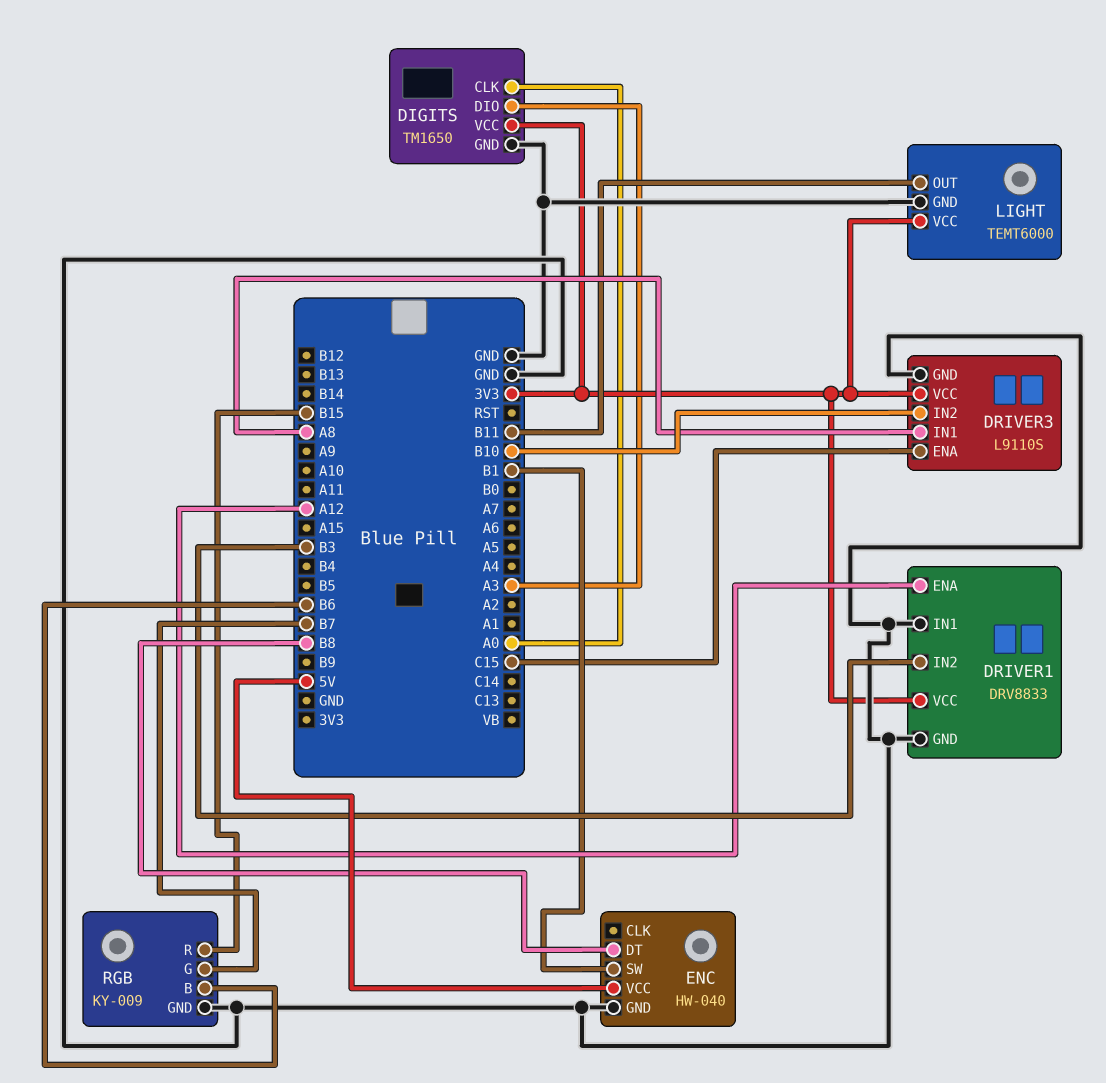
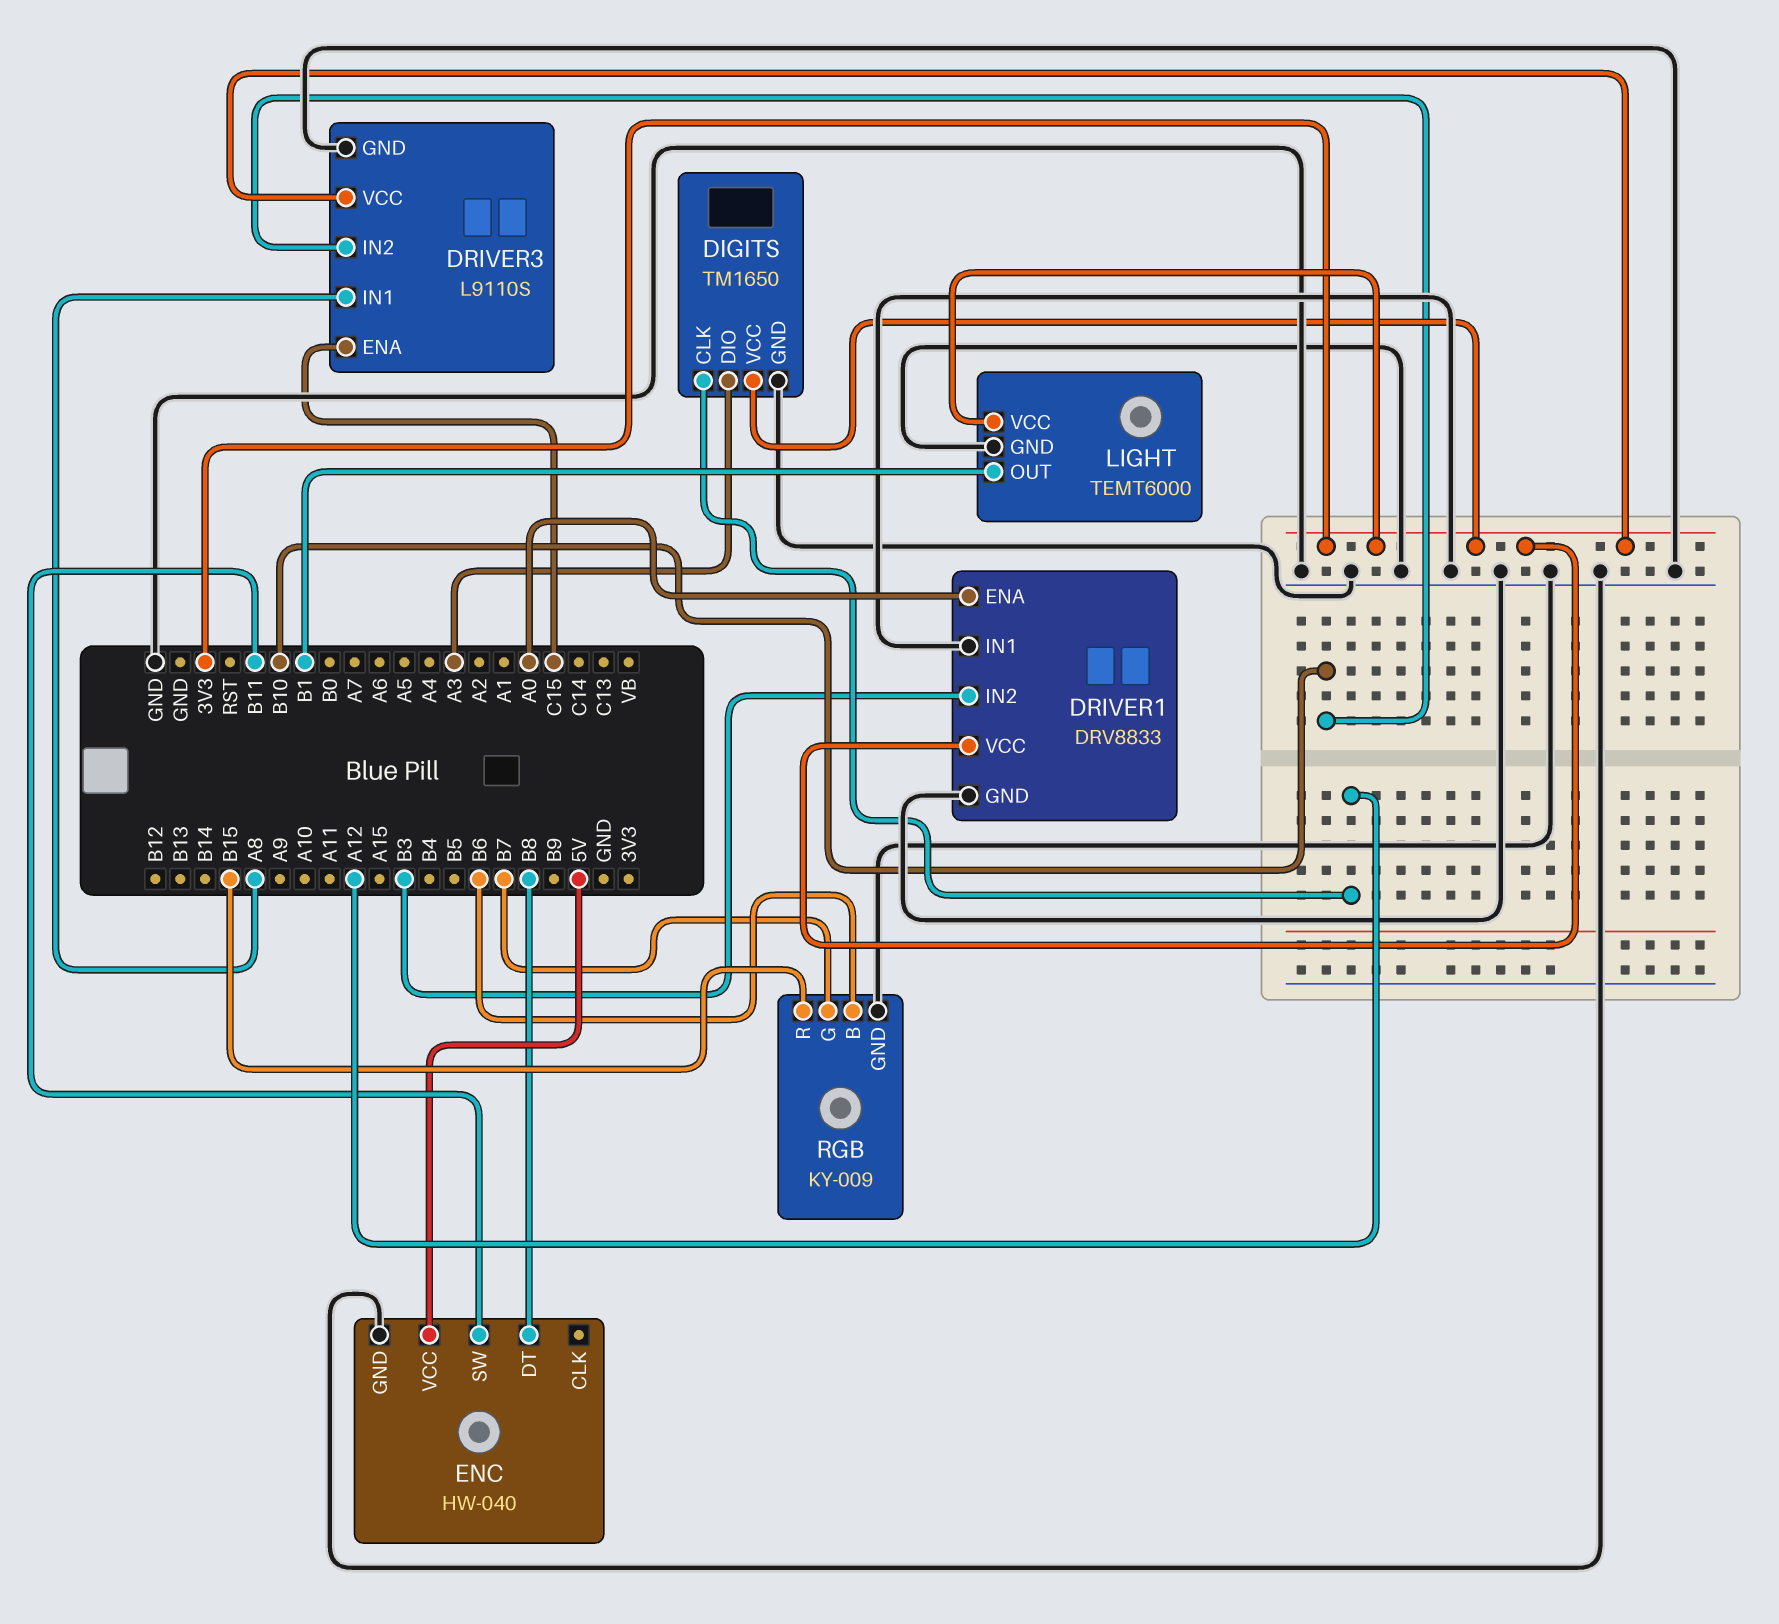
DIGITS pin CLK: A0 -> A12
DRIVER1 pin ENA: A12 -> A0
ENC pin SW: B1 -> B11
LIGHT pin OUT: B11 -> B1

